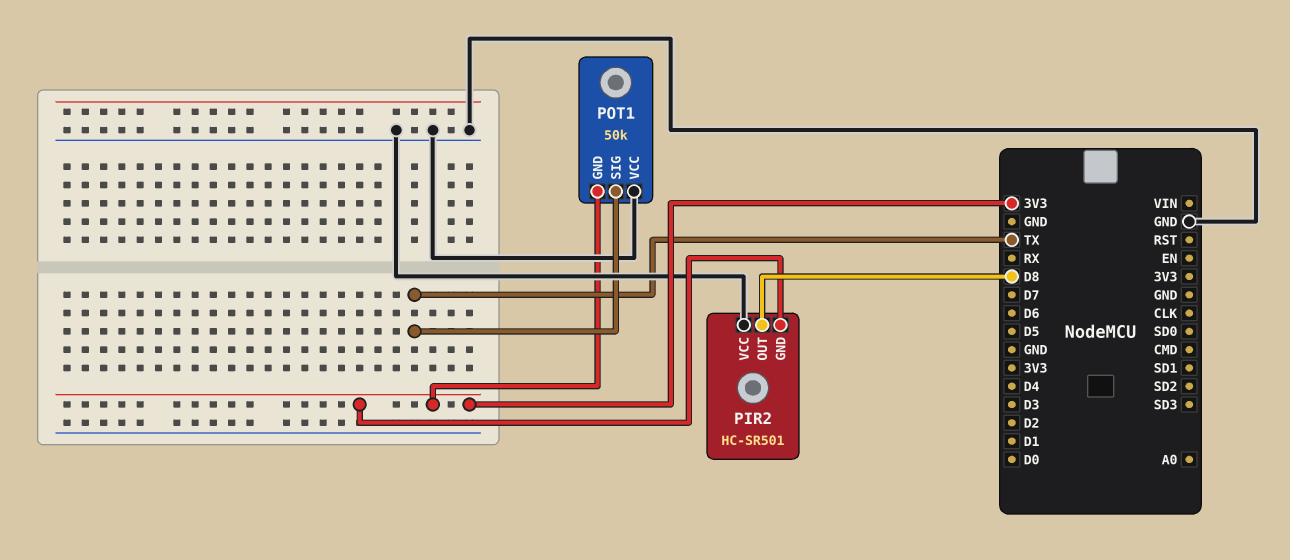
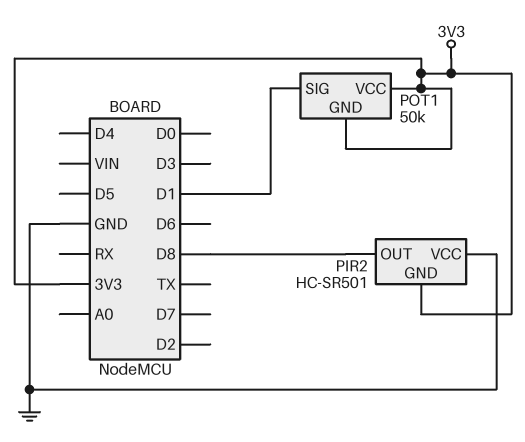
POT1 pin SIG: TX -> D1
POT1 pin VCC: GND -> 3V3

